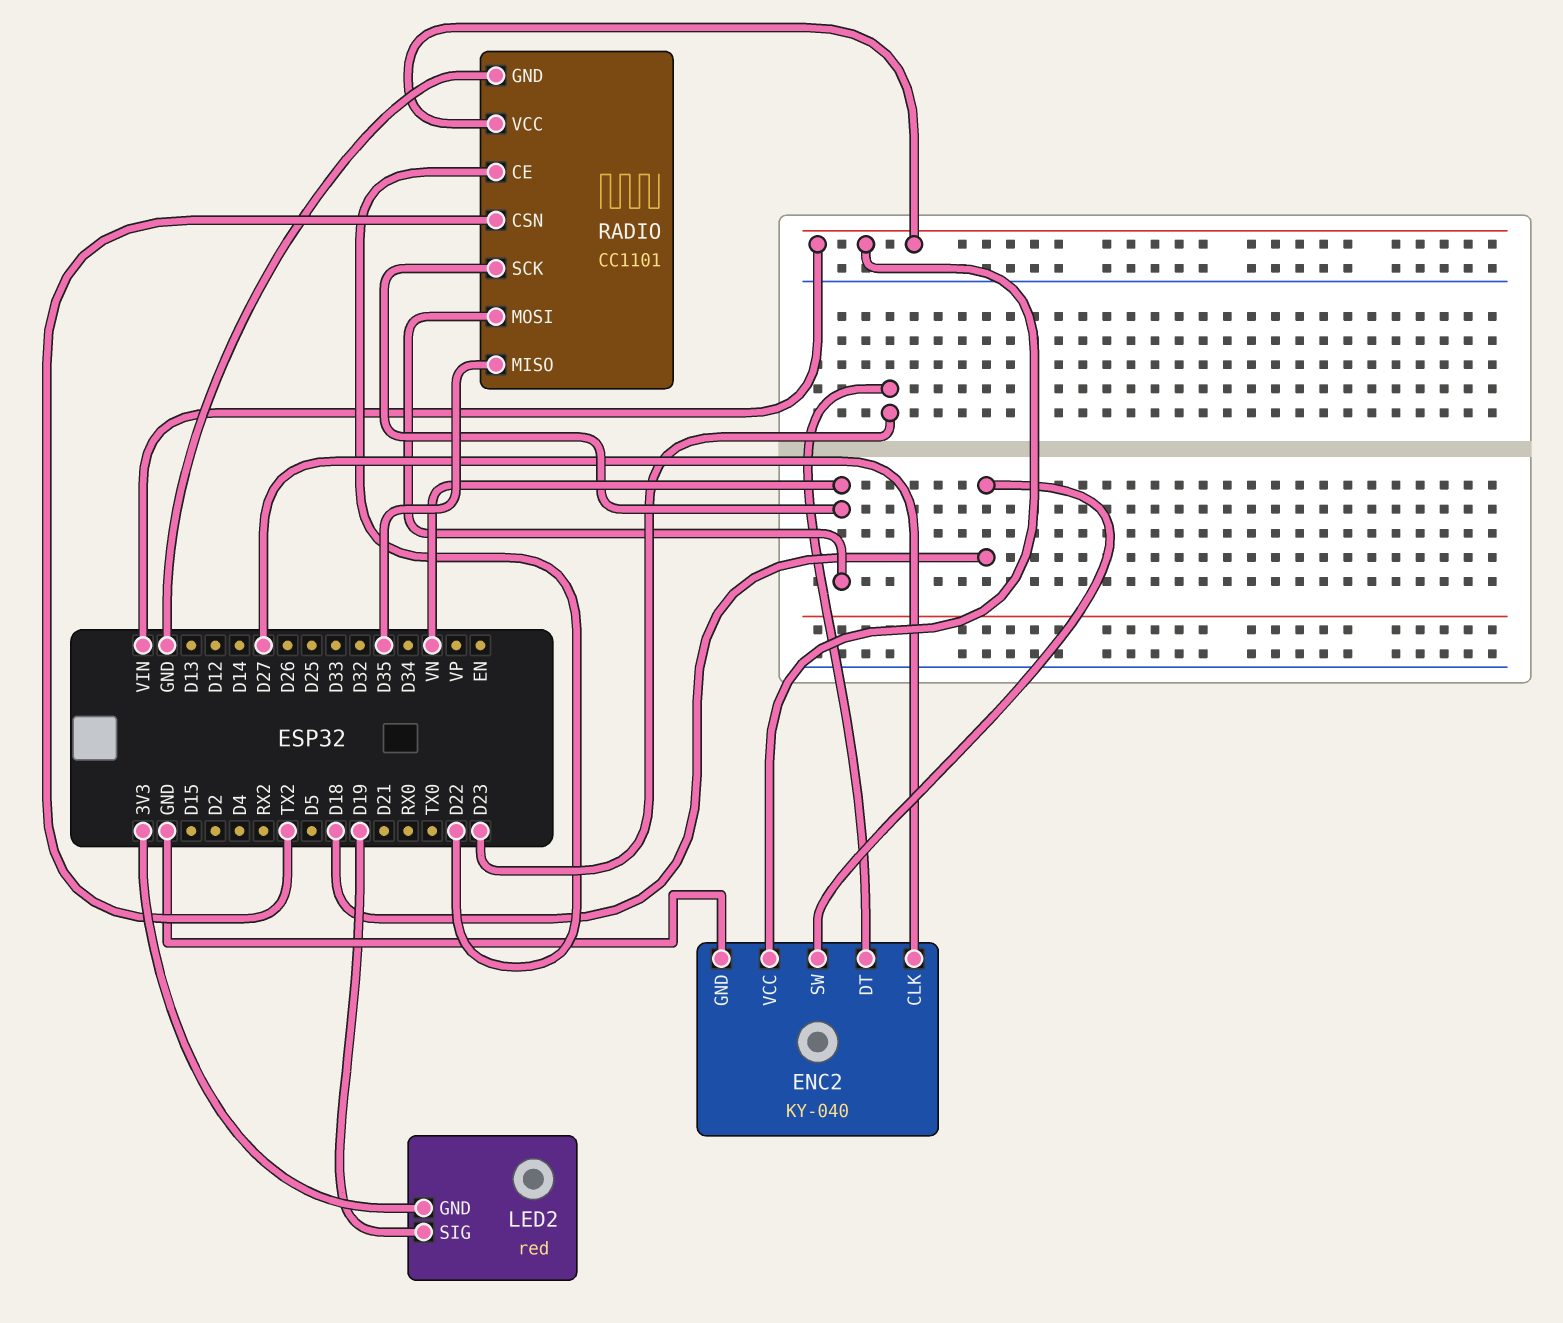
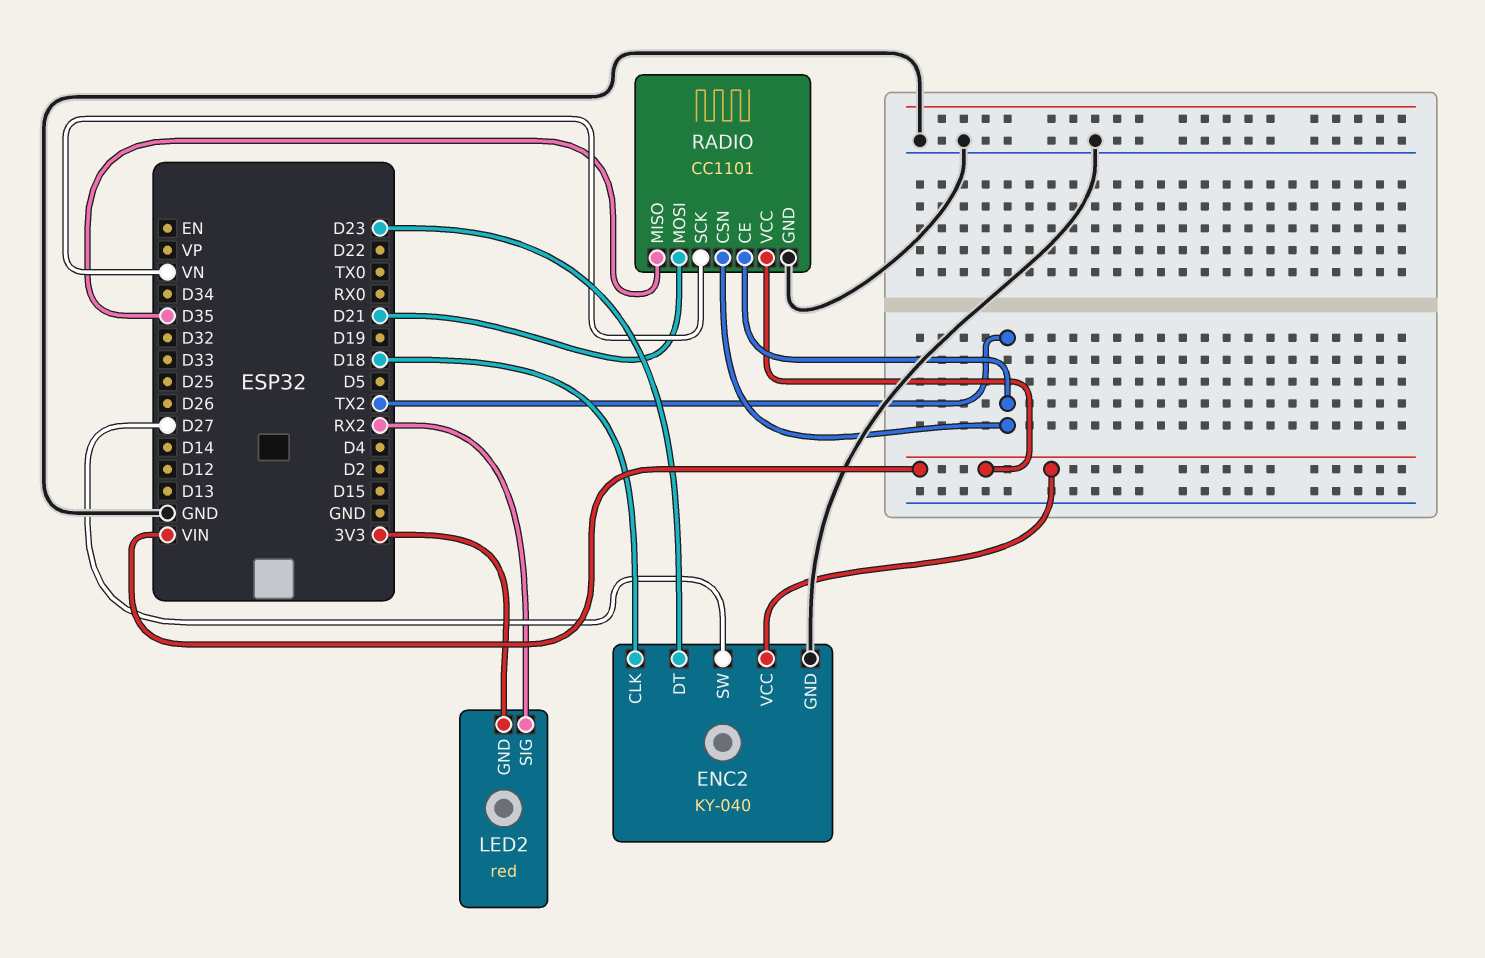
ENC2 pin CLK: D27 -> D18
ENC2 pin SW: D18 -> D27
LED2 pin SIG: D19 -> RX2
RADIO pin CE: D22 -> TX2
RADIO pin MOSI: VN -> D21

